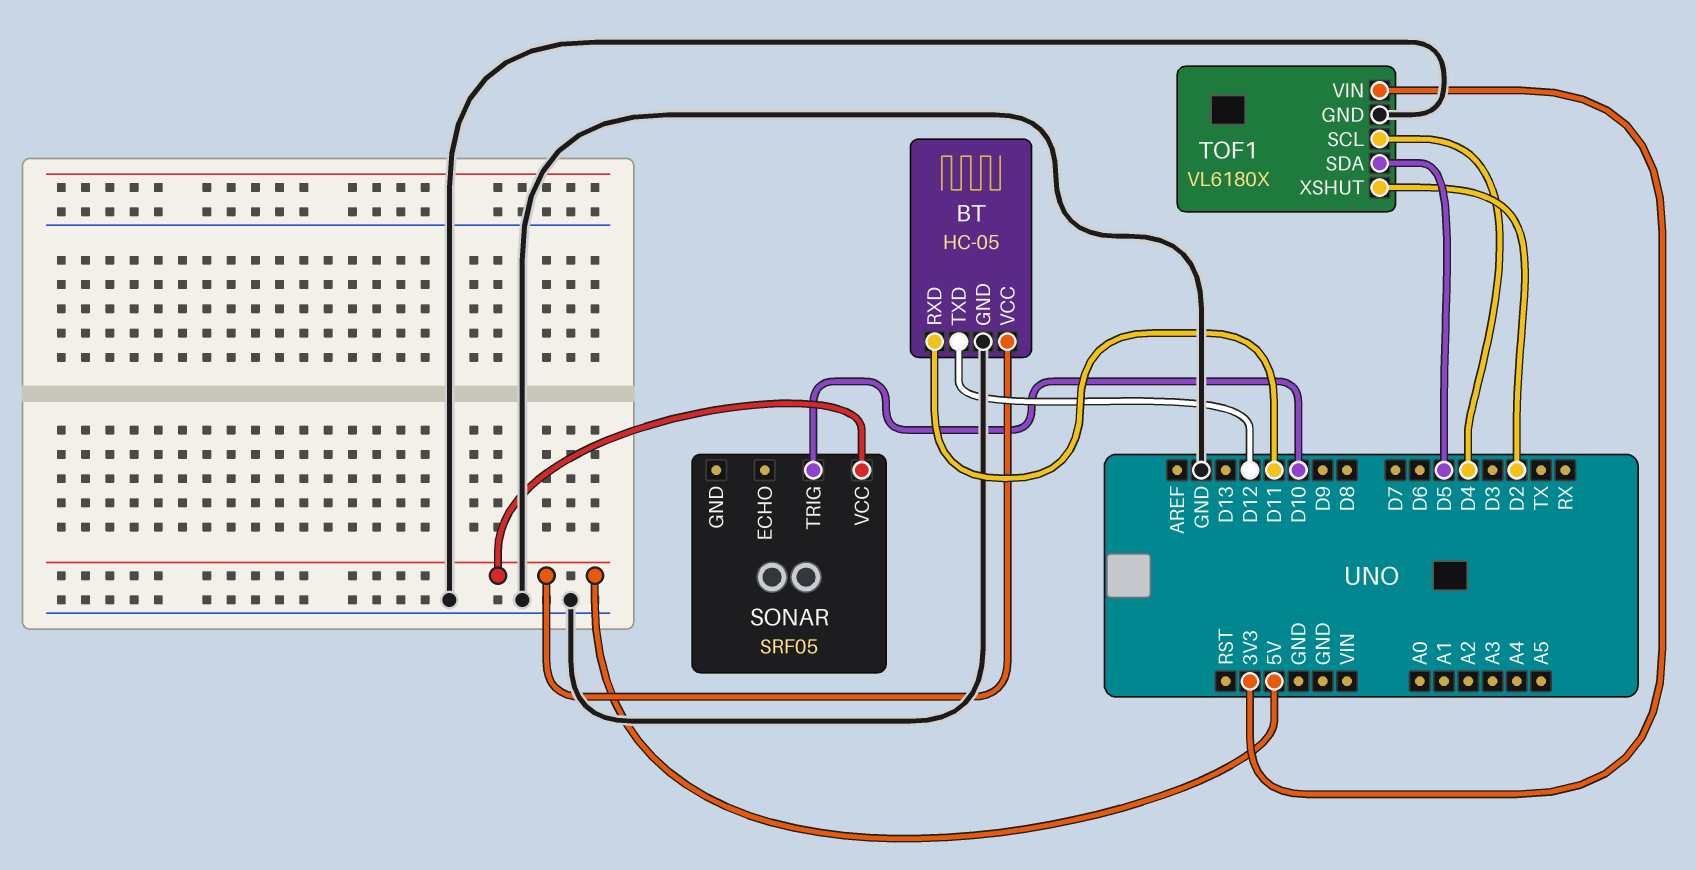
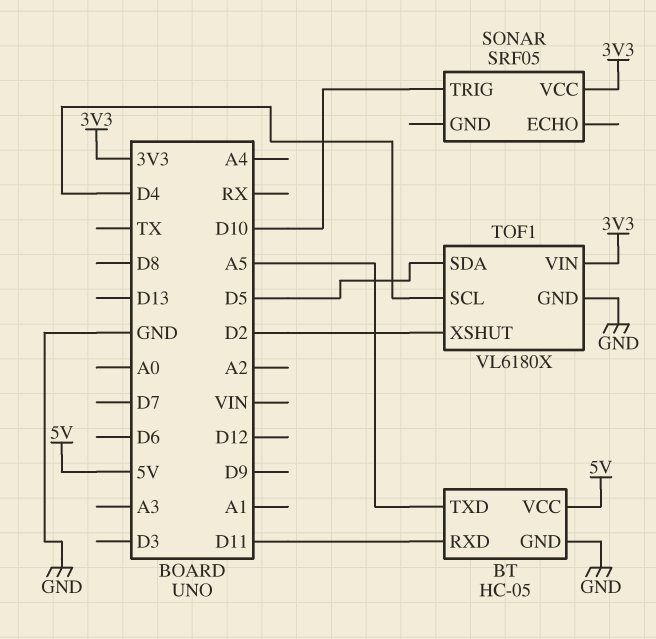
BT pin TXD: D12 -> A5
SONAR pin VCC: 5V -> 3V3

